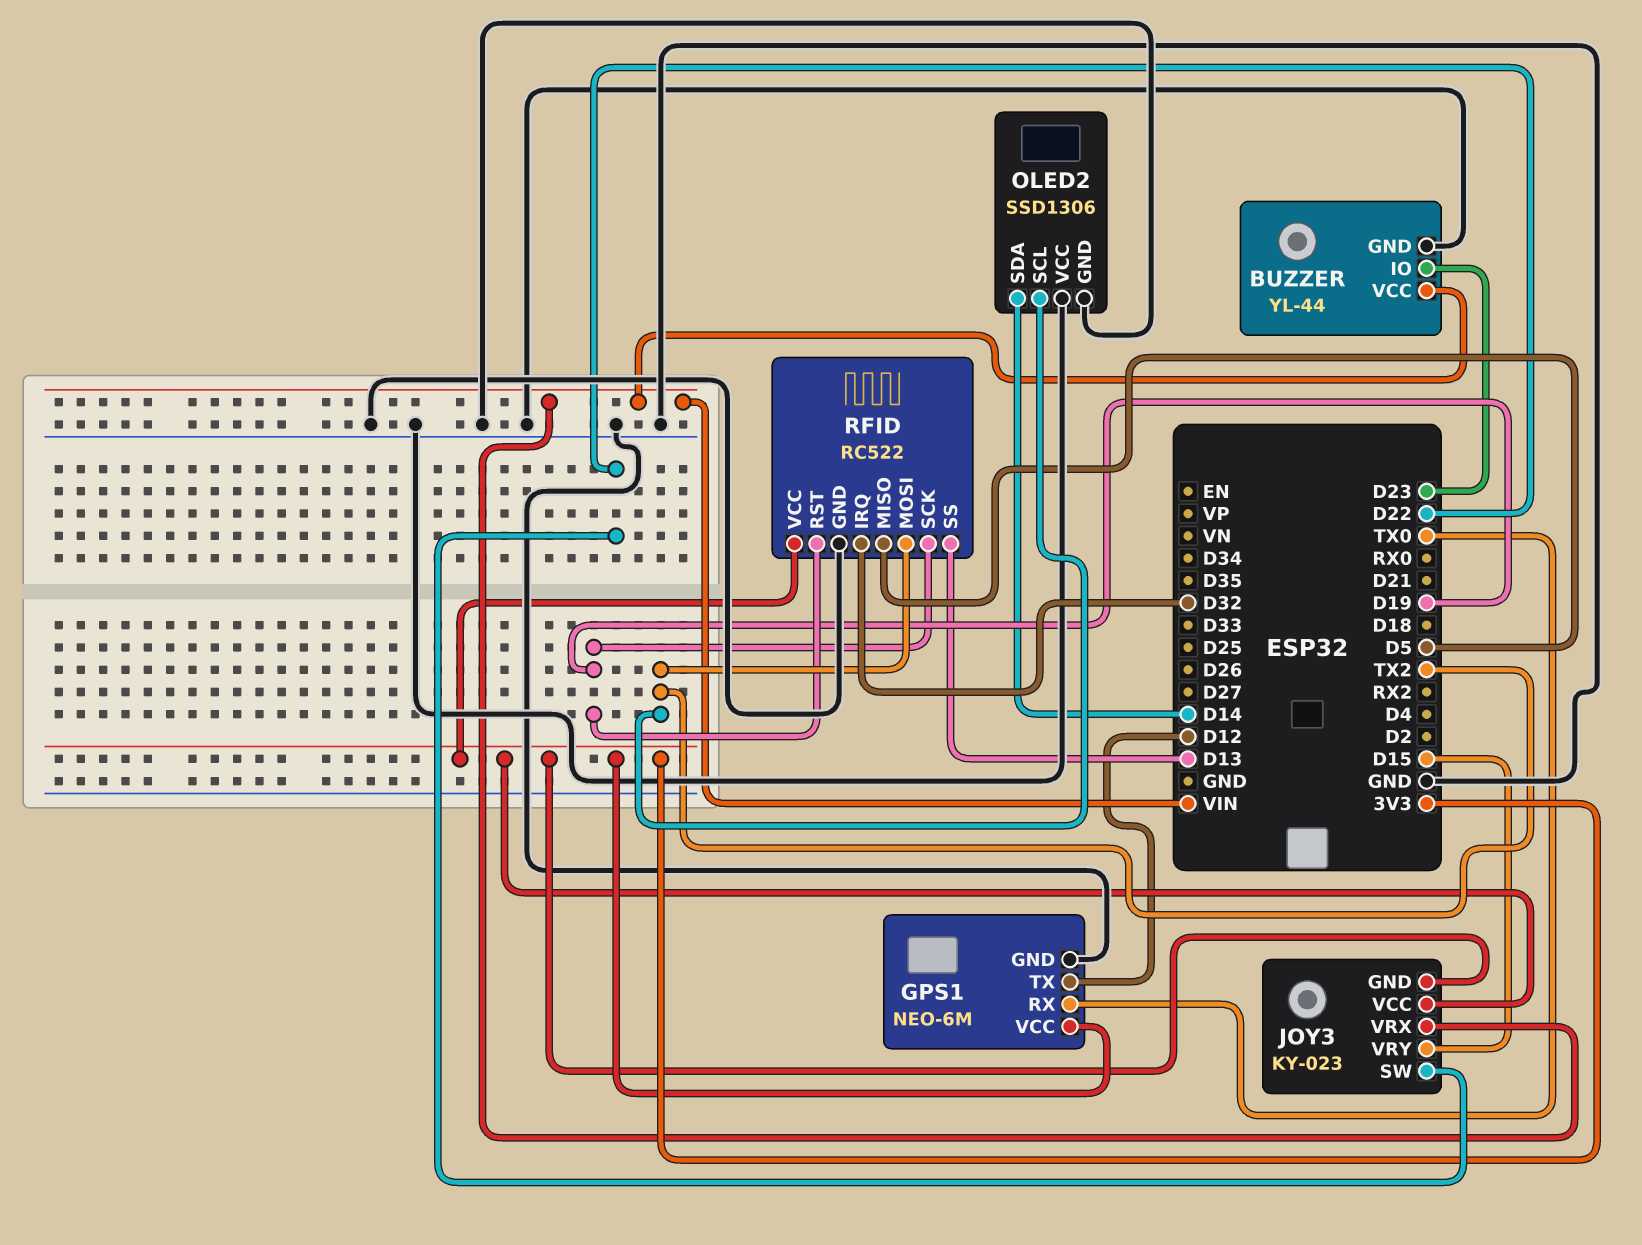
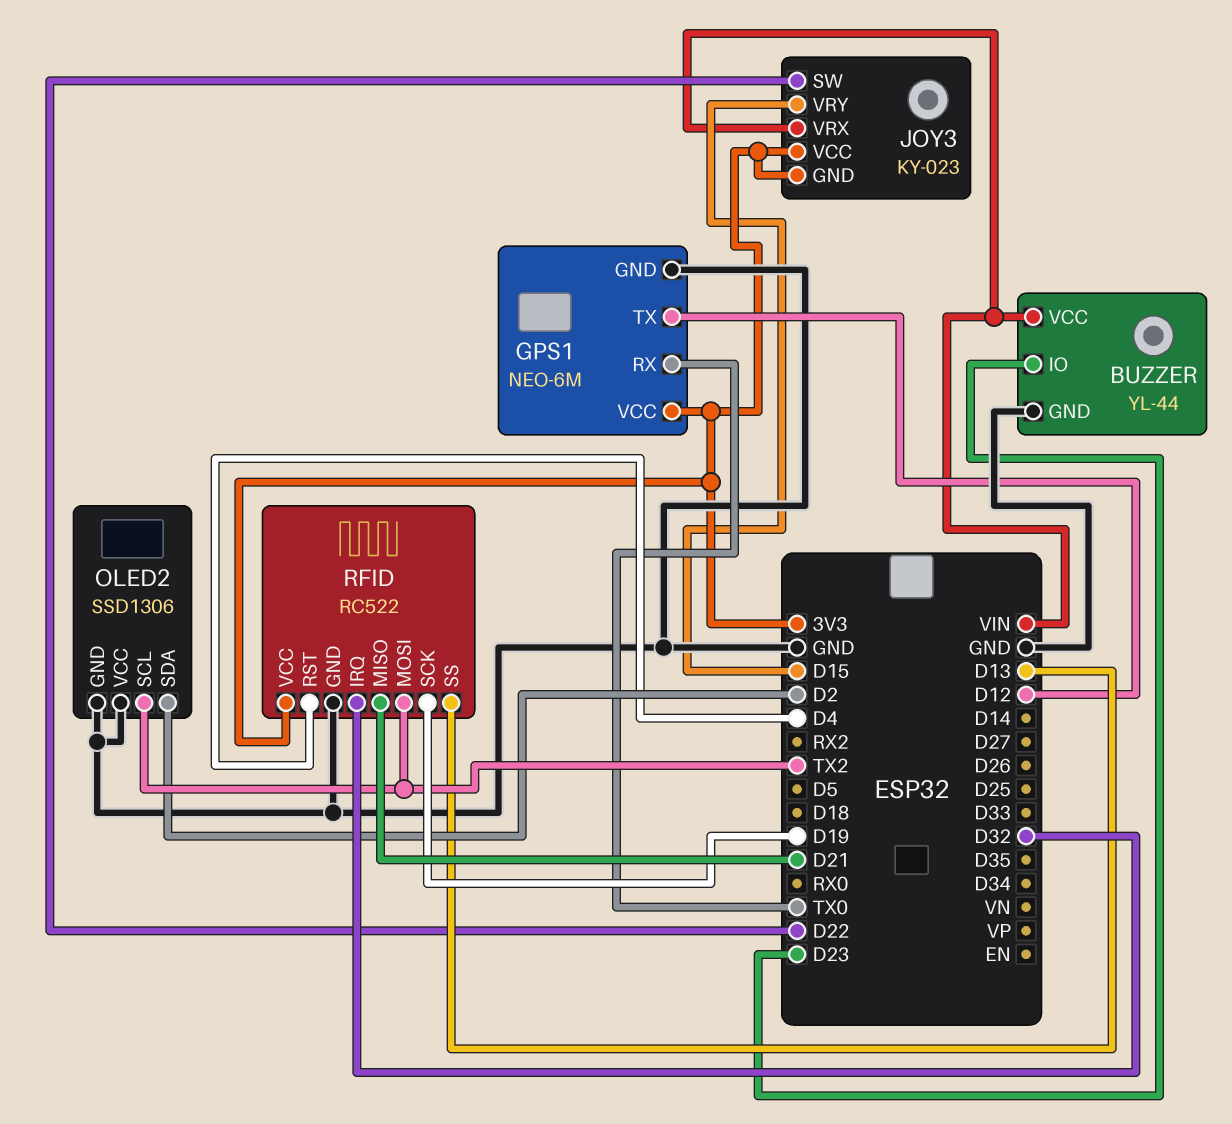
OLED2 pin SDA: D14 -> D2
RFID pin MISO: D5 -> D21
RFID pin RST: D19 -> D4

